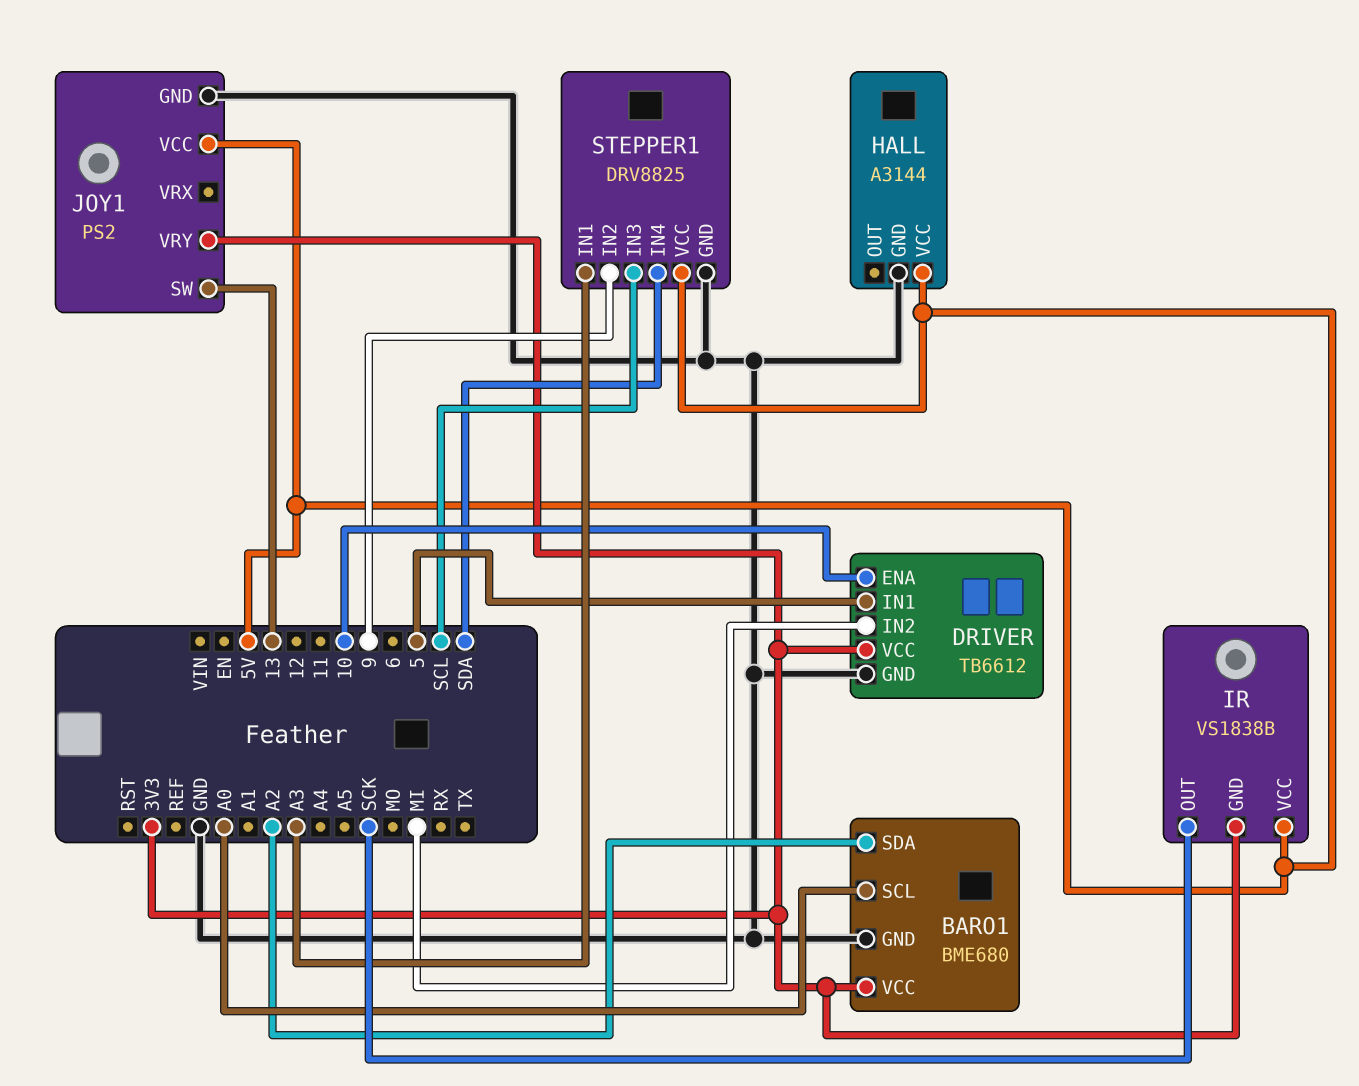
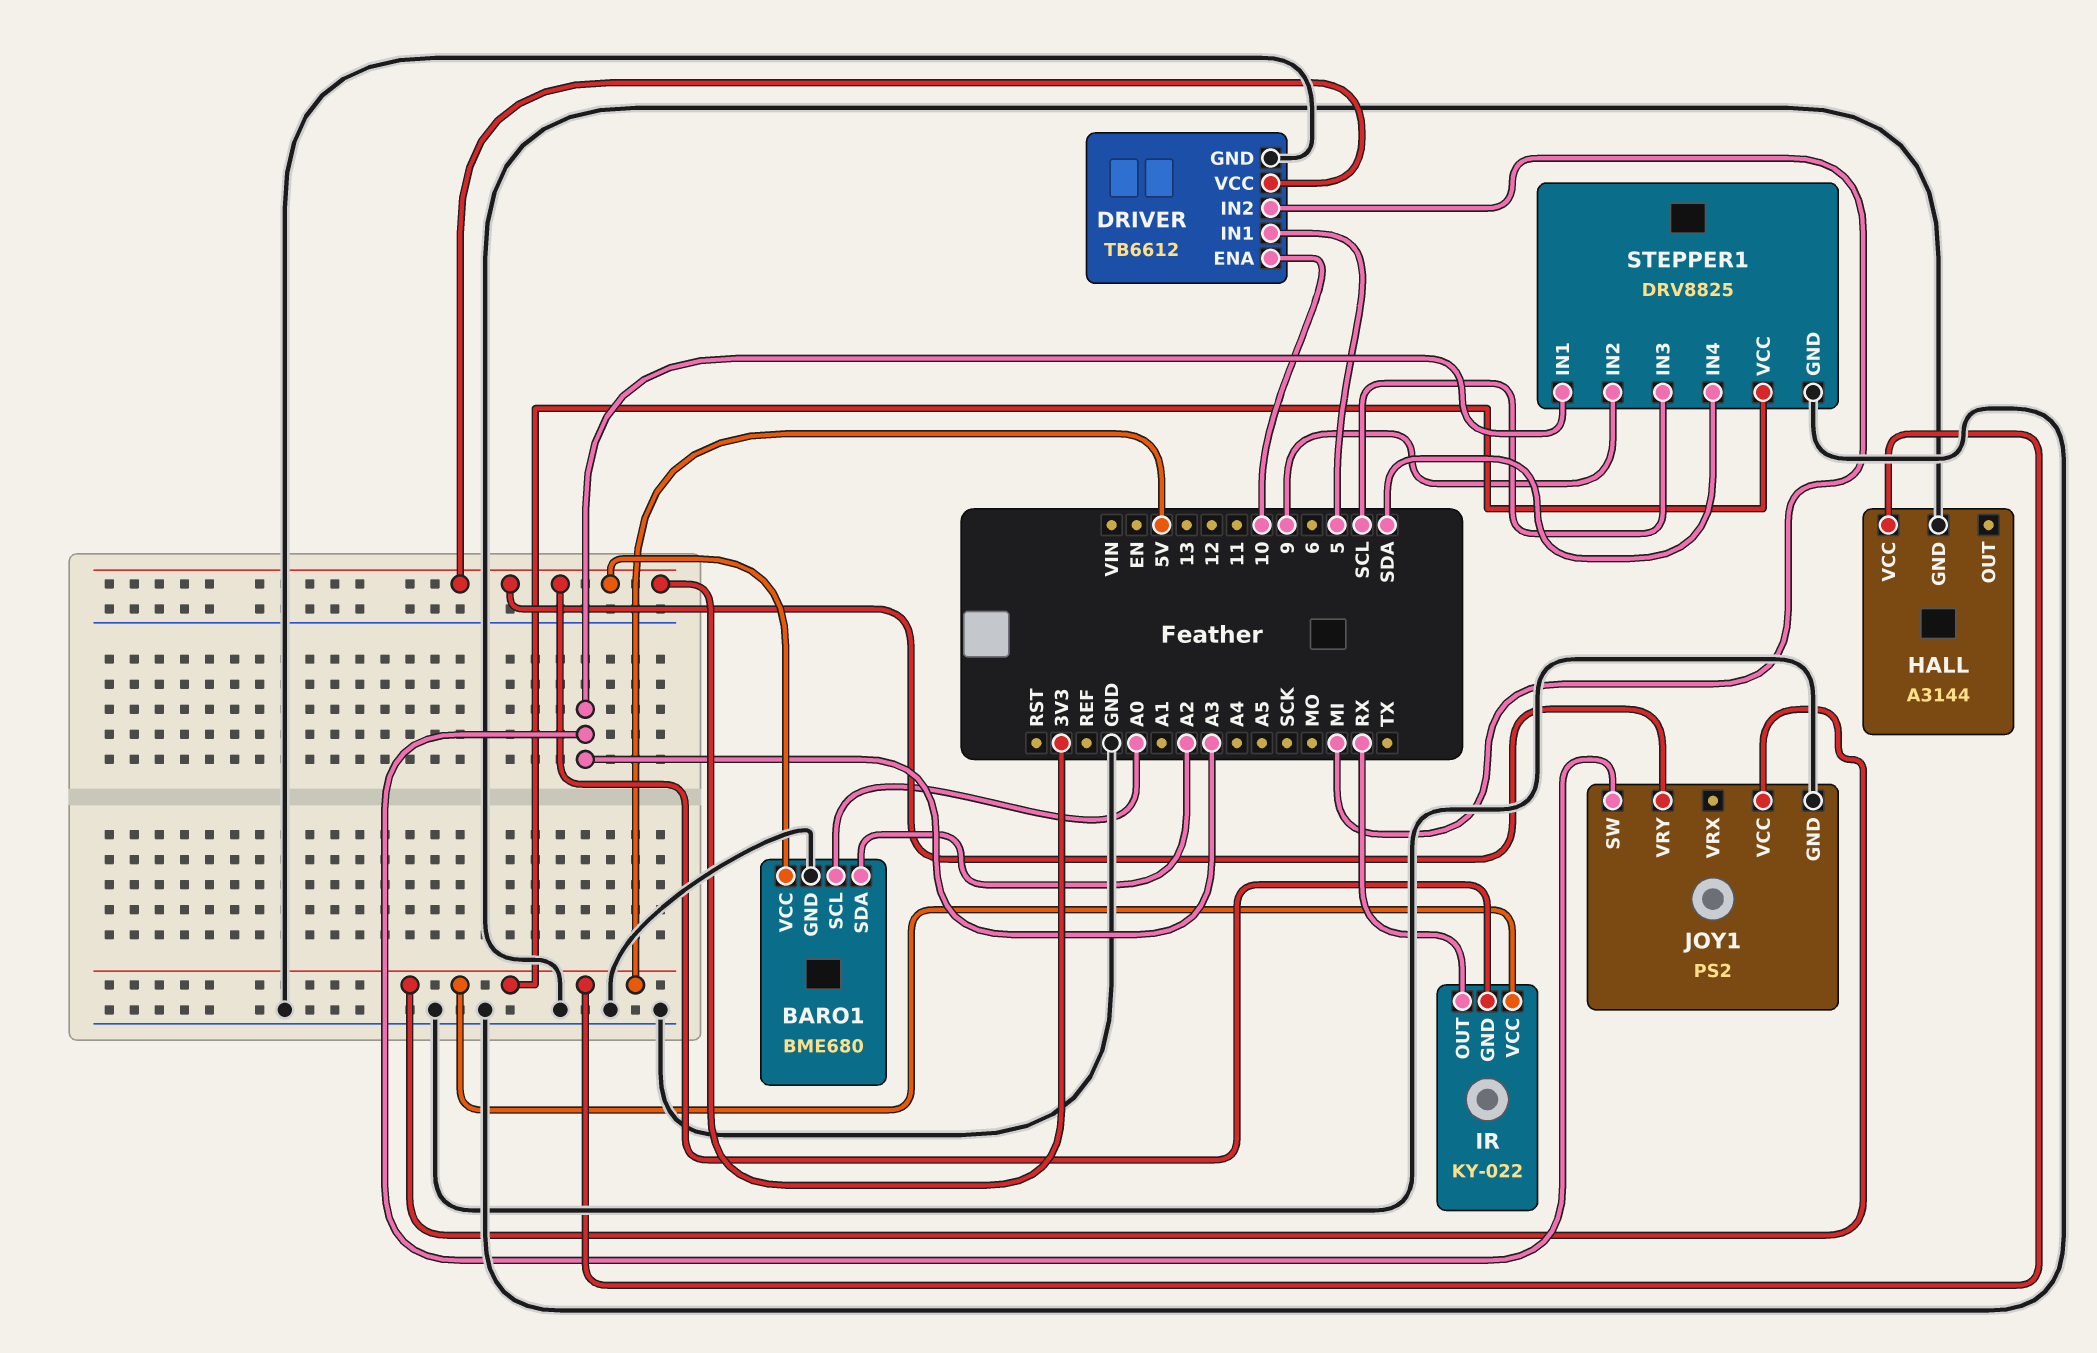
IR: VS1838B -> KY-022
IR pin OUT: SCK -> RX
JOY1 pin SW: 13 -> A3

